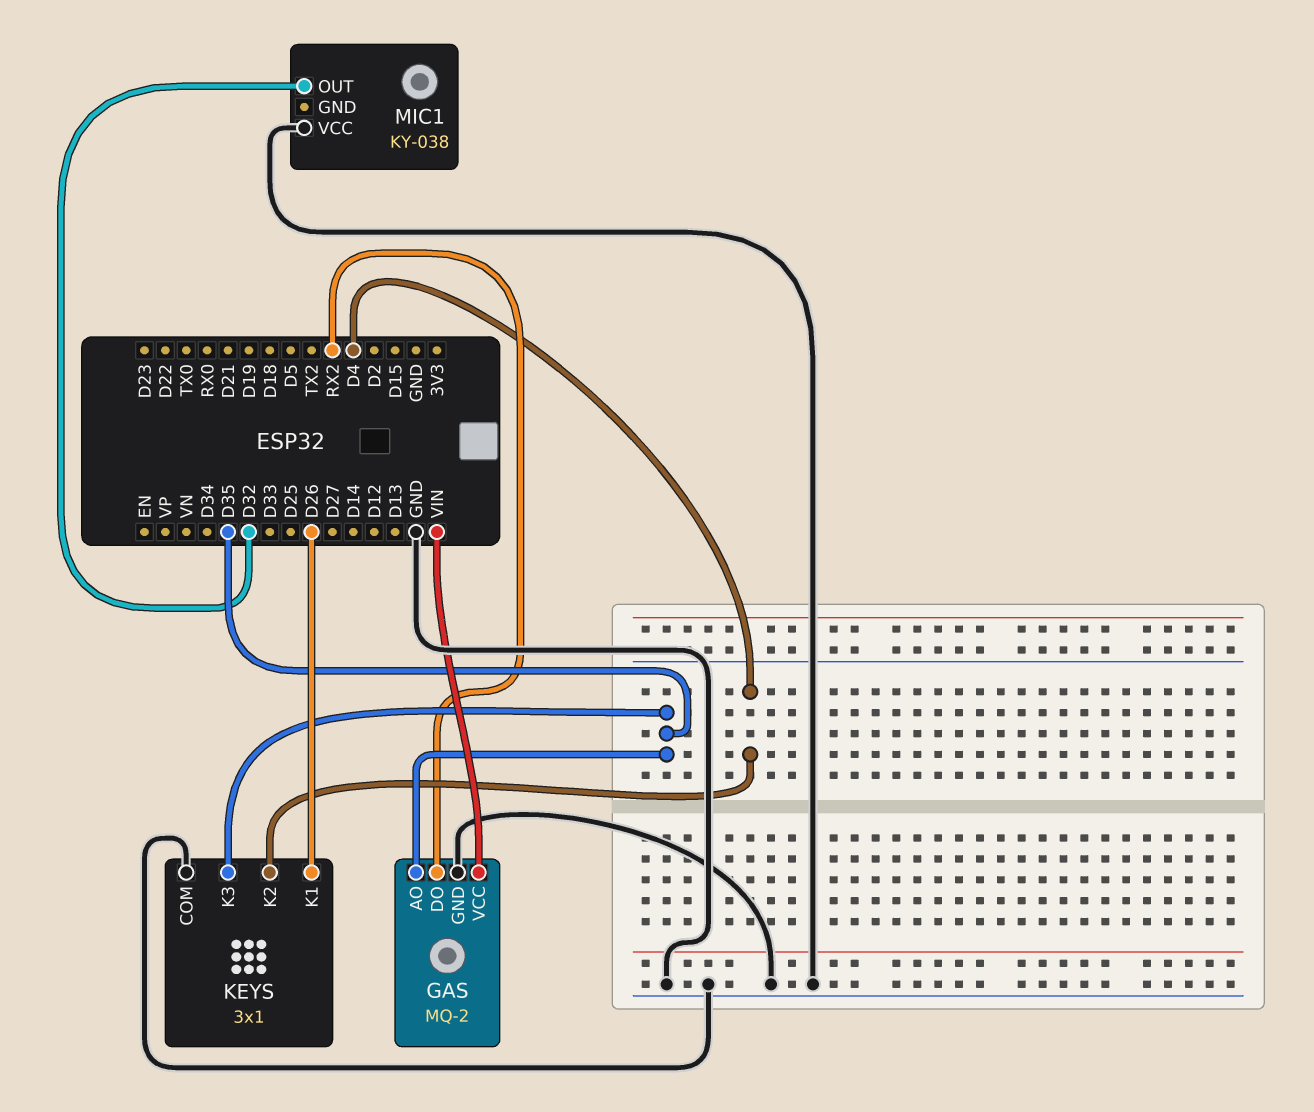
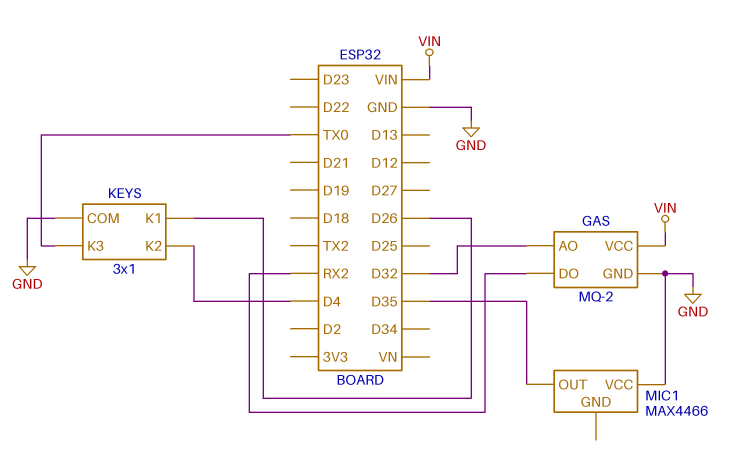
GAS pin AO: D35 -> D32
KEYS pin K3: D35 -> TX0
MIC1: KY-038 -> MAX4466
MIC1 pin OUT: D32 -> D35

